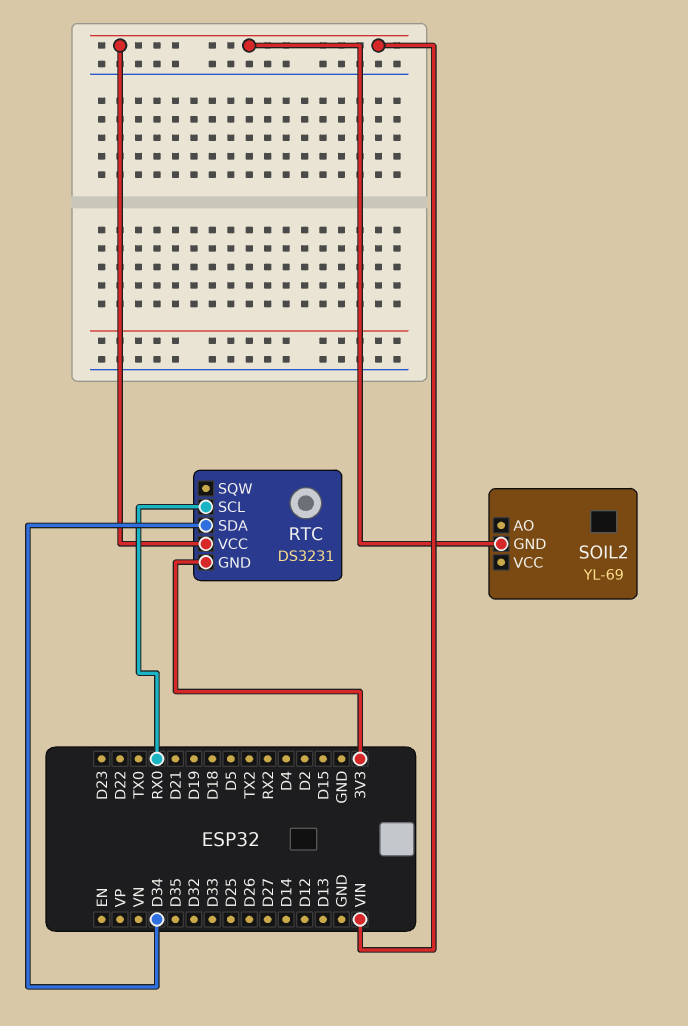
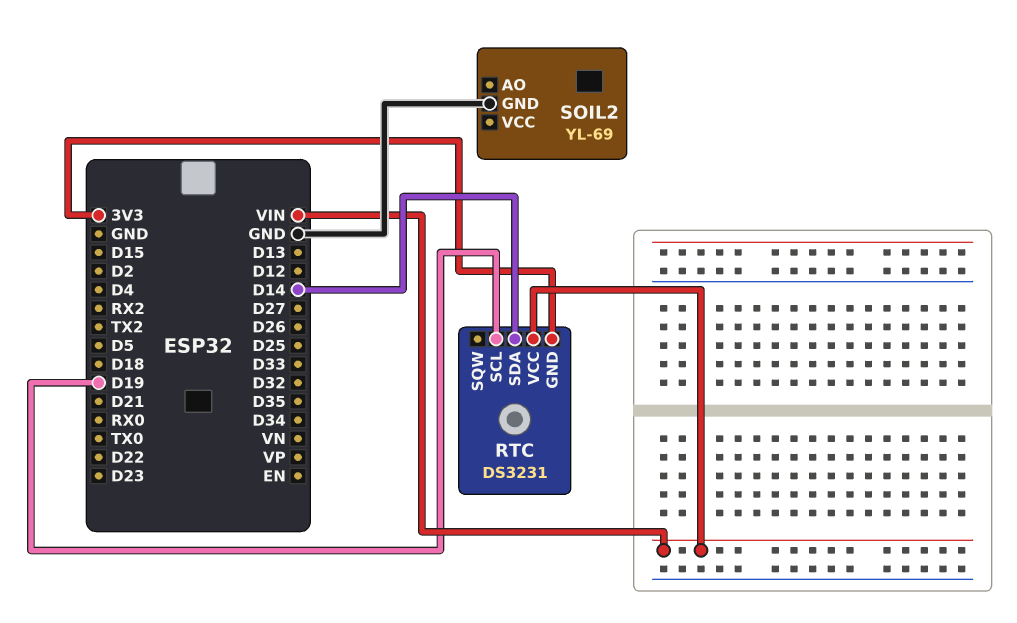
RTC pin SCL: RX0 -> D19
RTC pin SDA: D34 -> D14
SOIL2 pin GND: VIN -> GND

